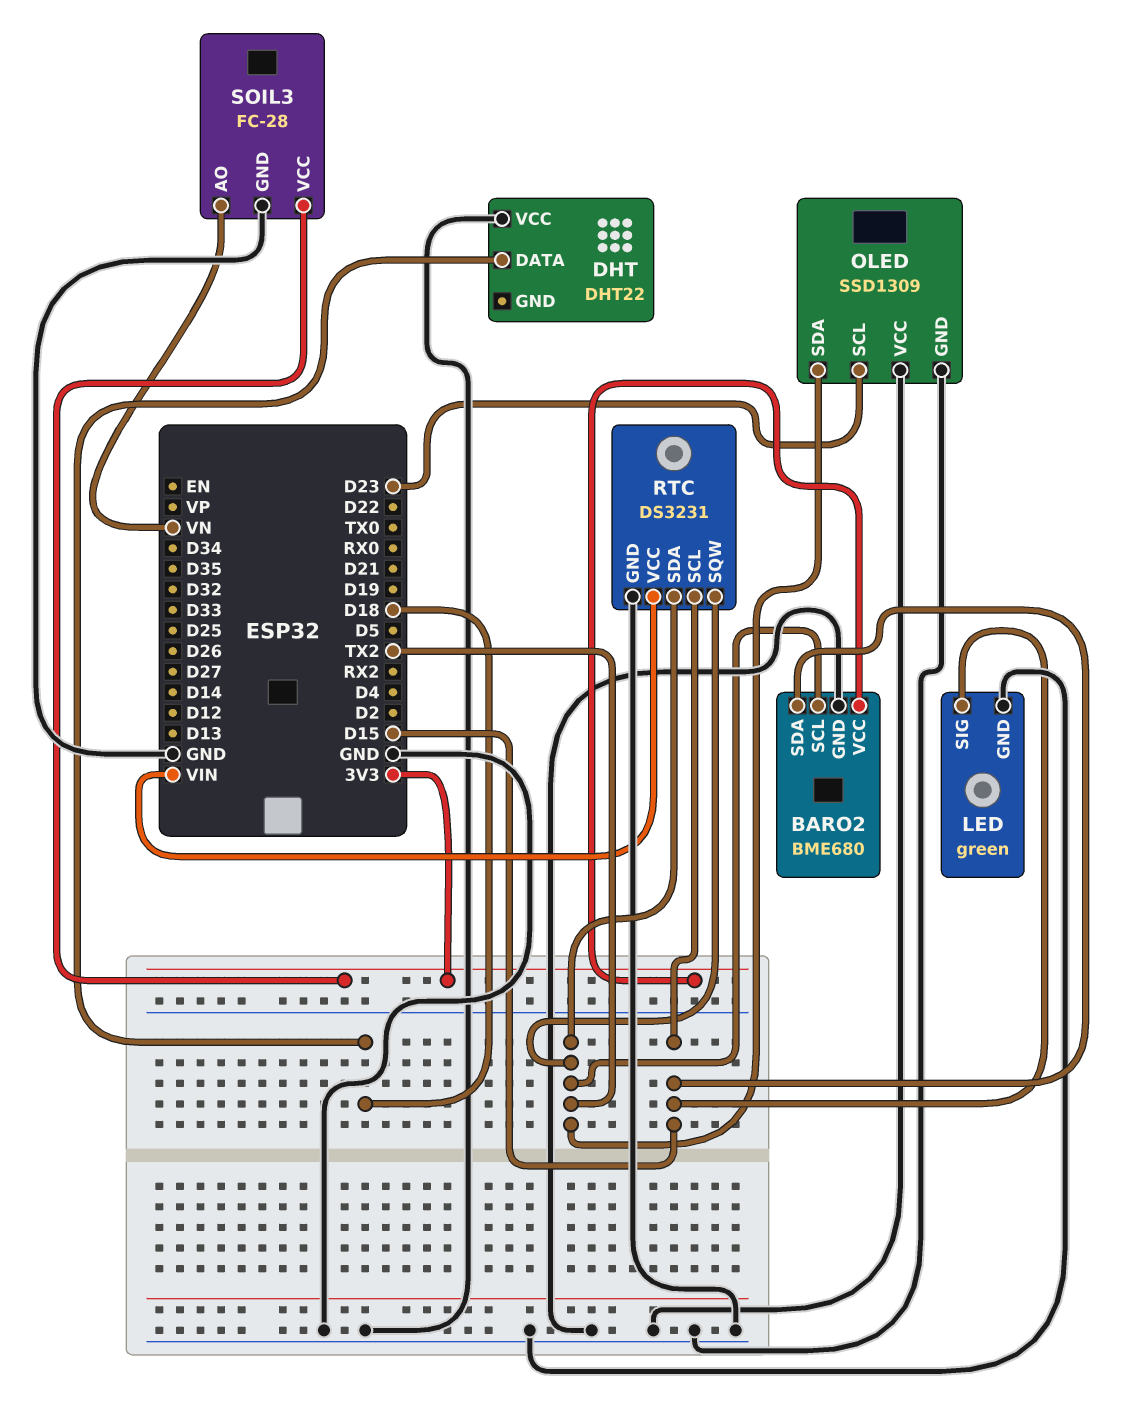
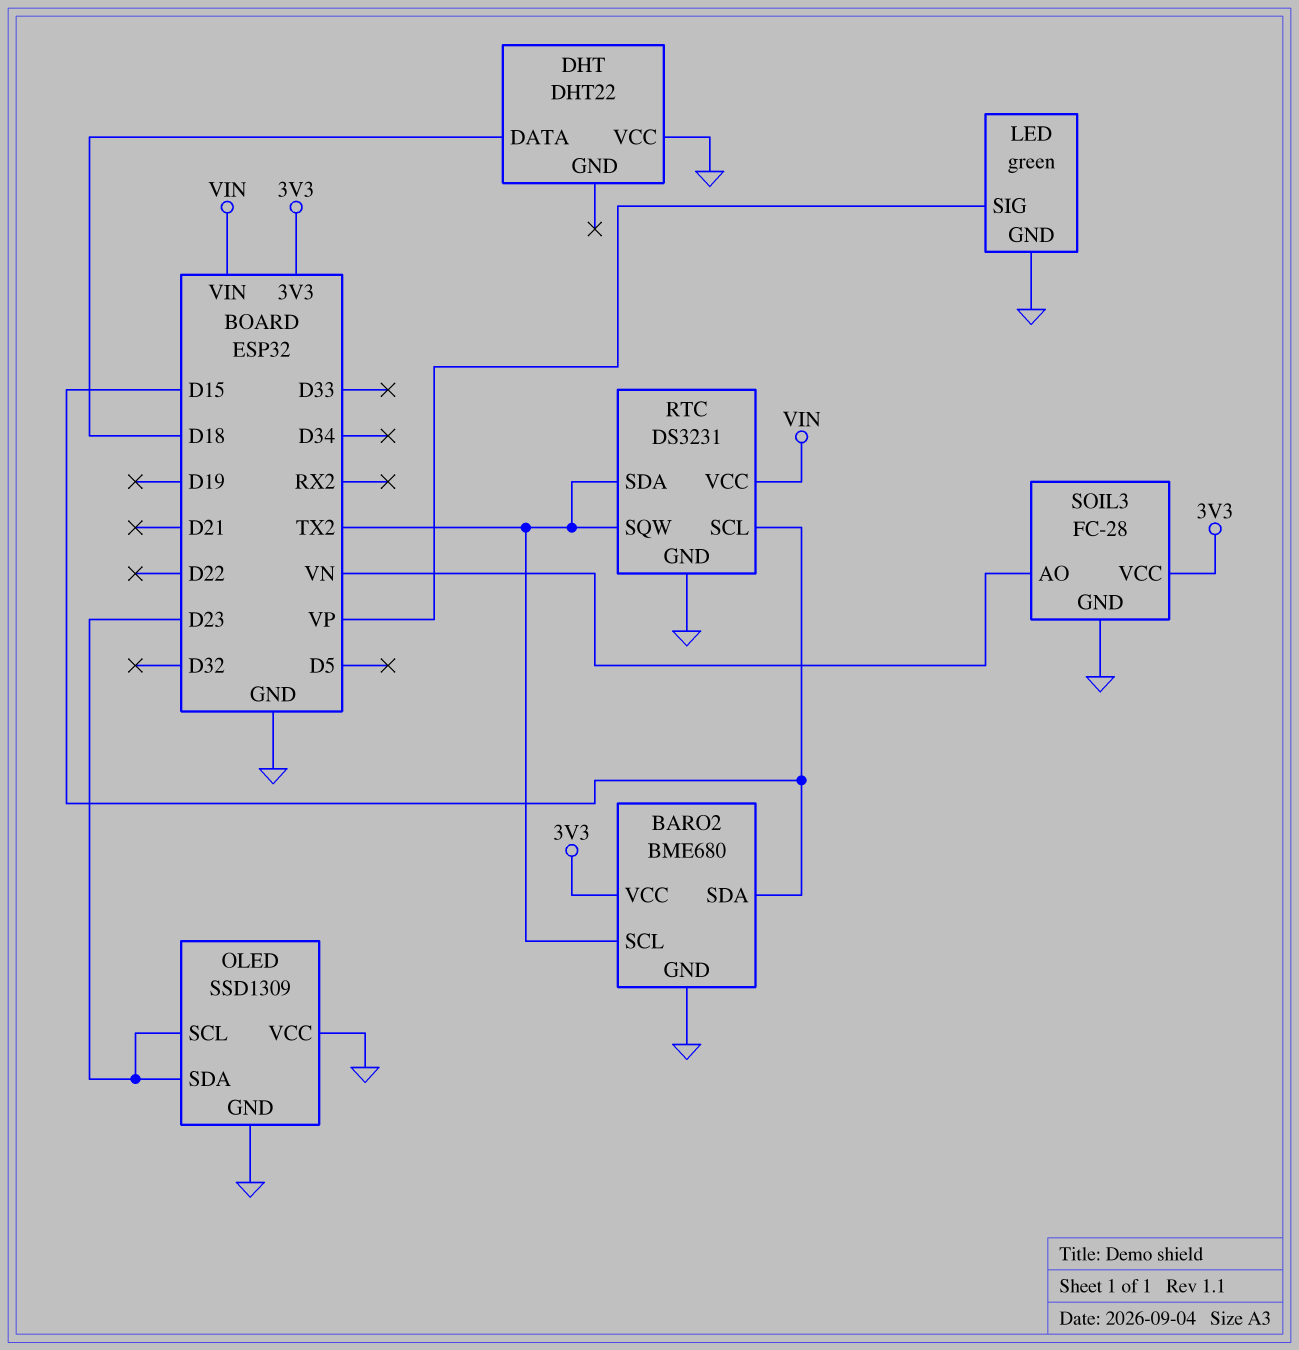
LED pin SIG: D15 -> VP
OLED pin SDA: TX2 -> D23

